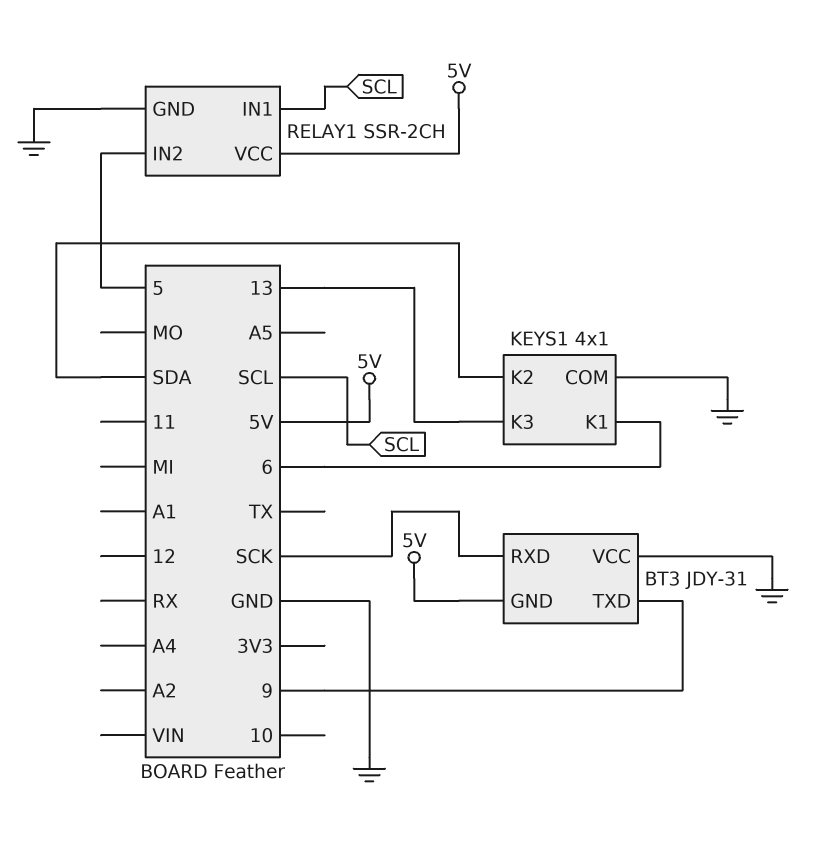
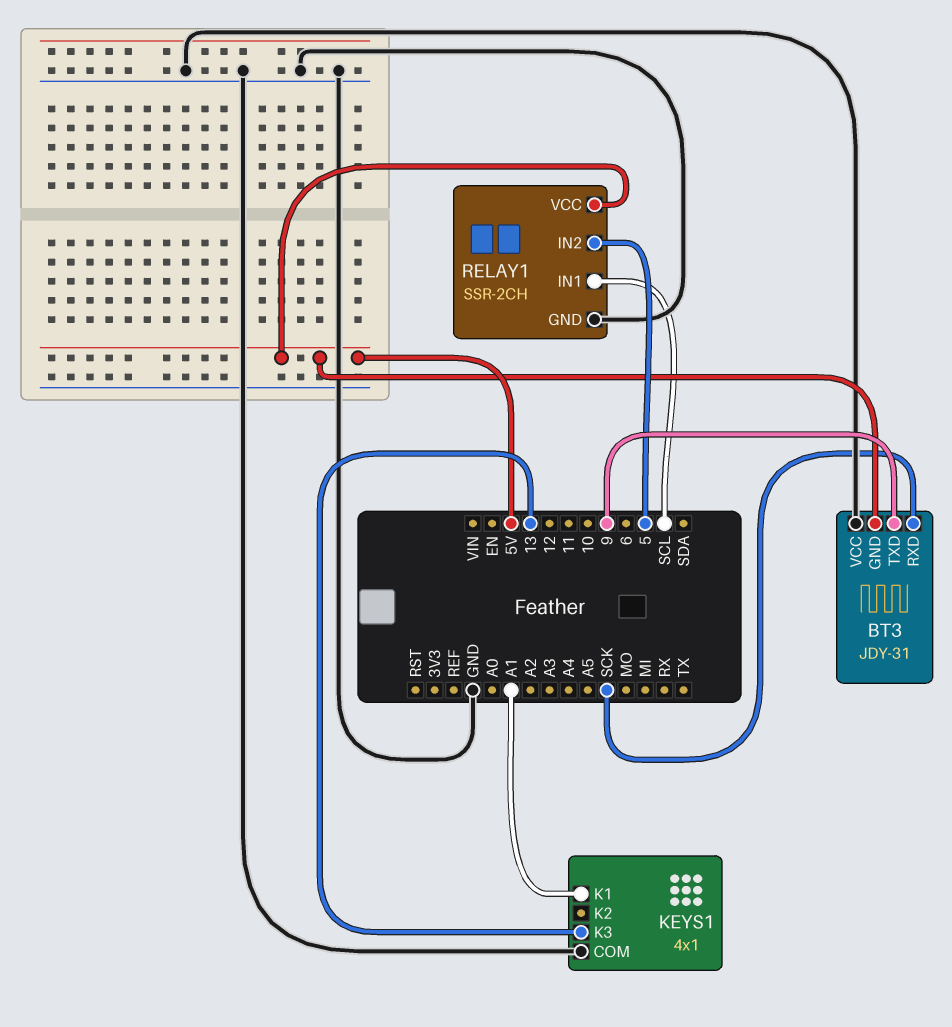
KEYS1 pin K1: 6 -> A1
KEYS1 pin K2: SDA -> none

